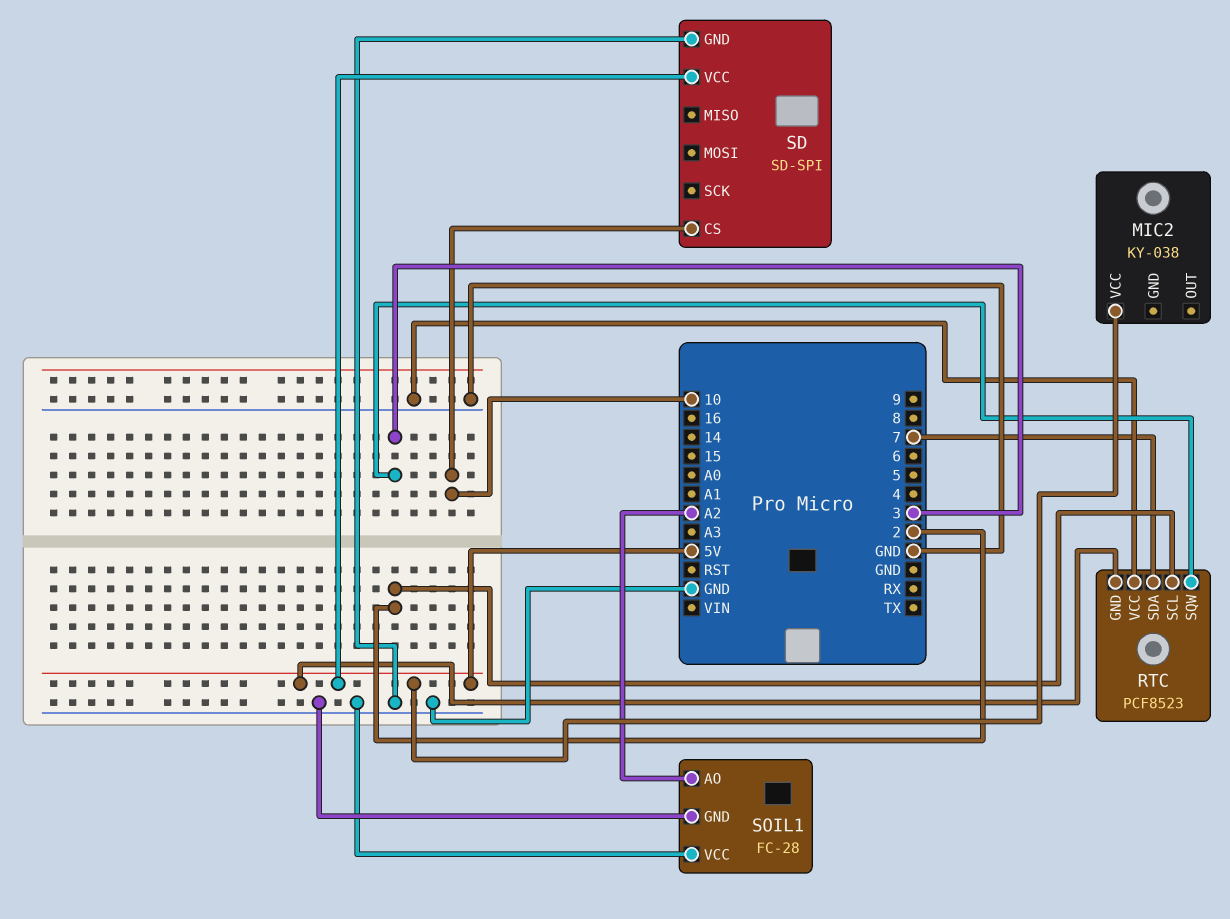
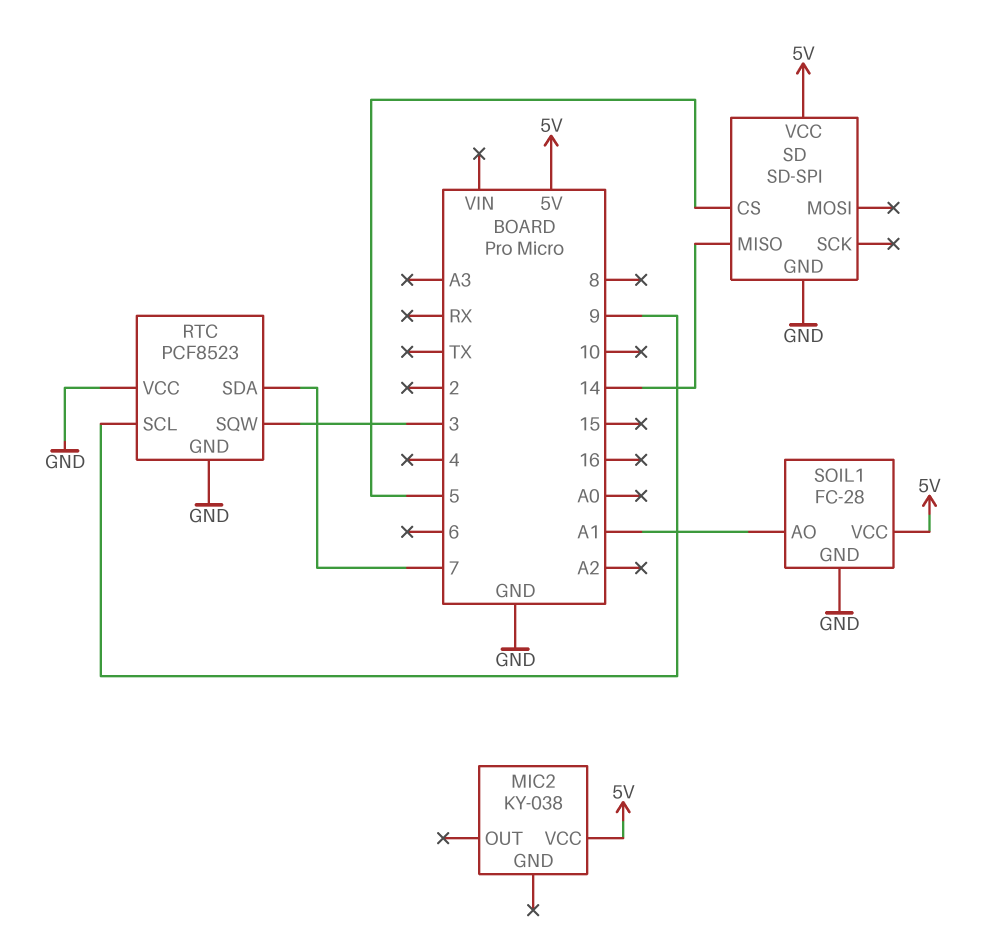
RTC pin GND: 5V -> GND
RTC pin SCL: 2 -> 9
SD pin CS: 10 -> 5
SD pin MISO: none -> 14
SOIL1 pin AO: A2 -> A1
SOIL1 pin VCC: GND -> 5V

